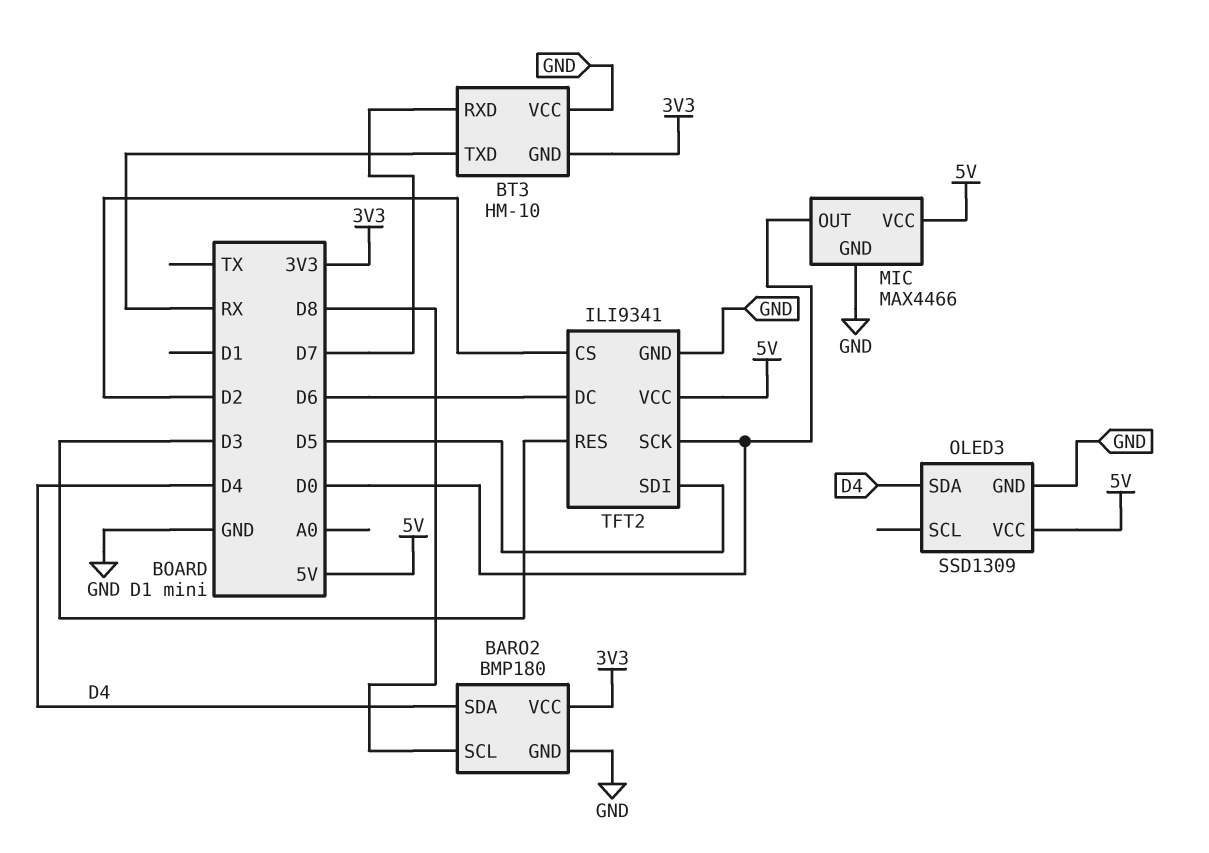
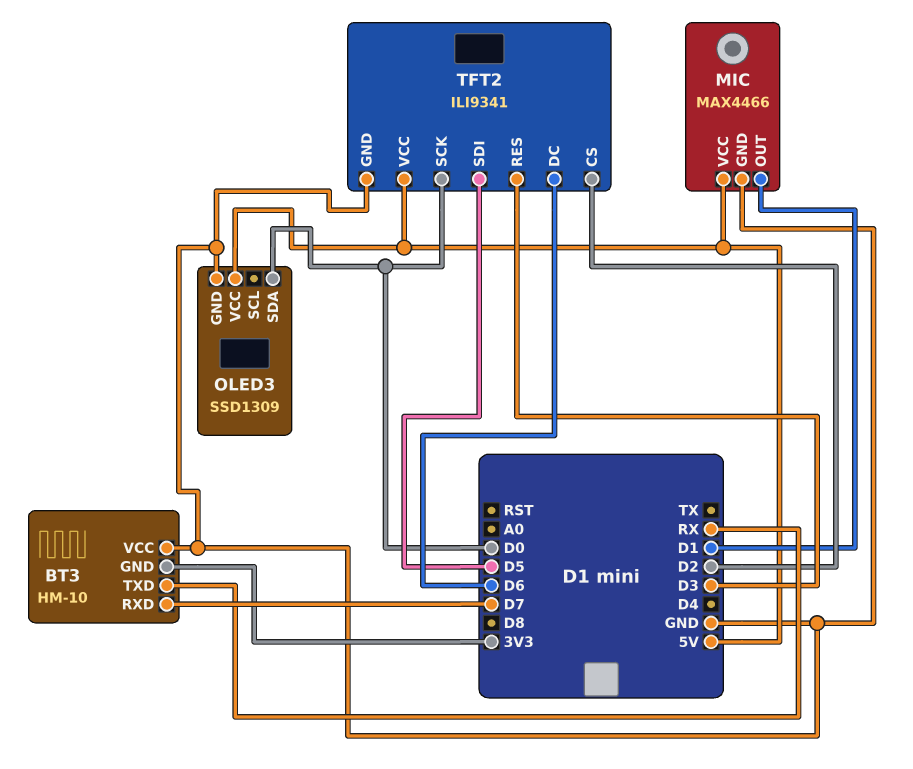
BARO2: BMP180 -> none
BARO2 pin GND: GND -> none
BARO2 pin SCL: D8 -> none
BARO2 pin SDA: D4 -> none
BARO2 pin VCC: 3V3 -> none
MIC pin OUT: D0 -> D1
OLED3 pin SDA: D4 -> D0

